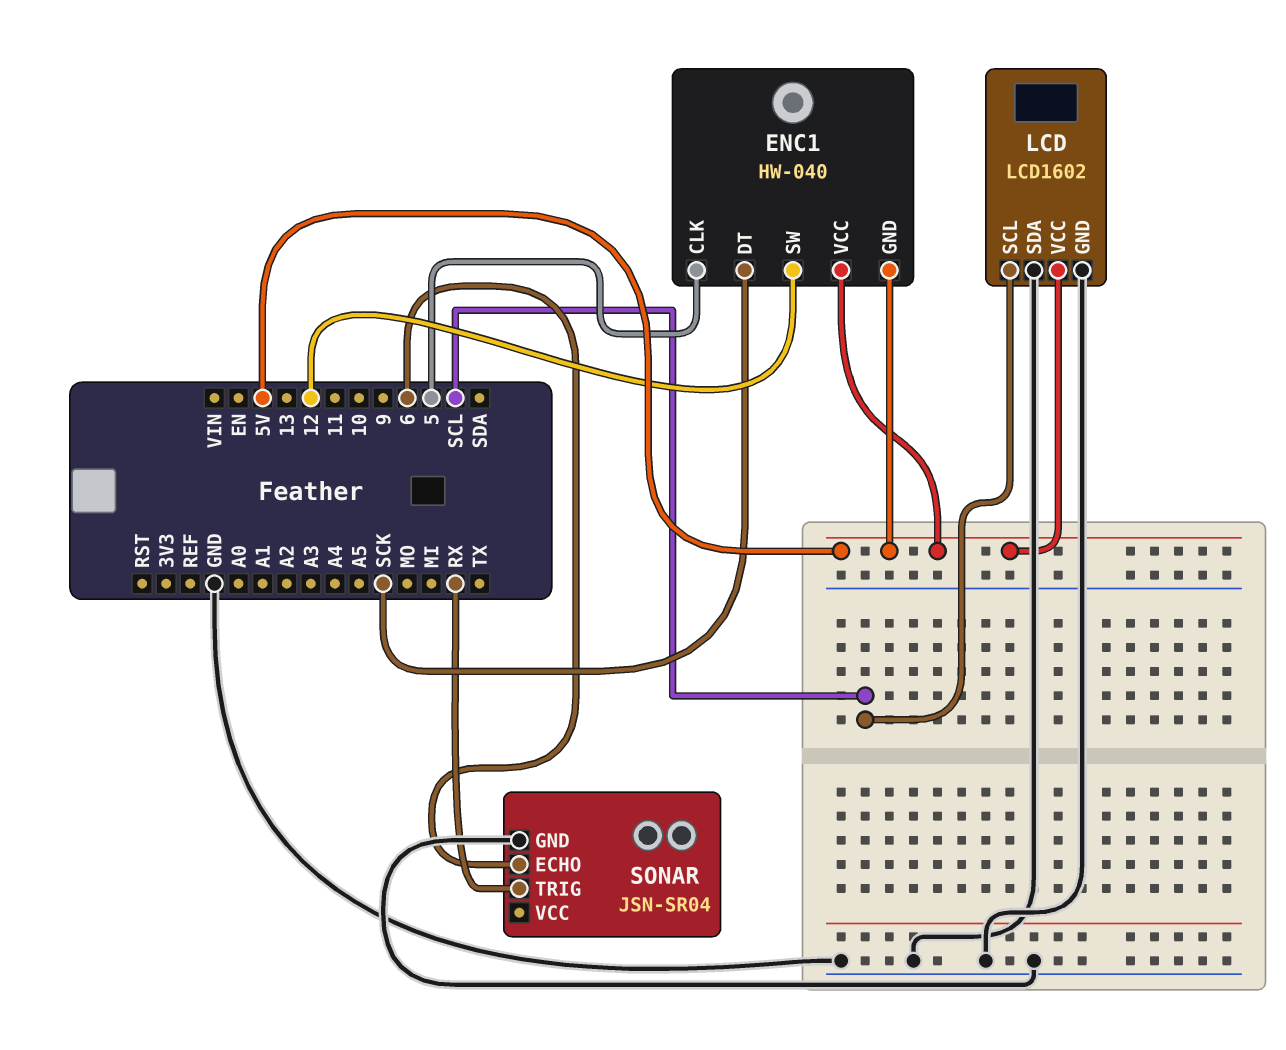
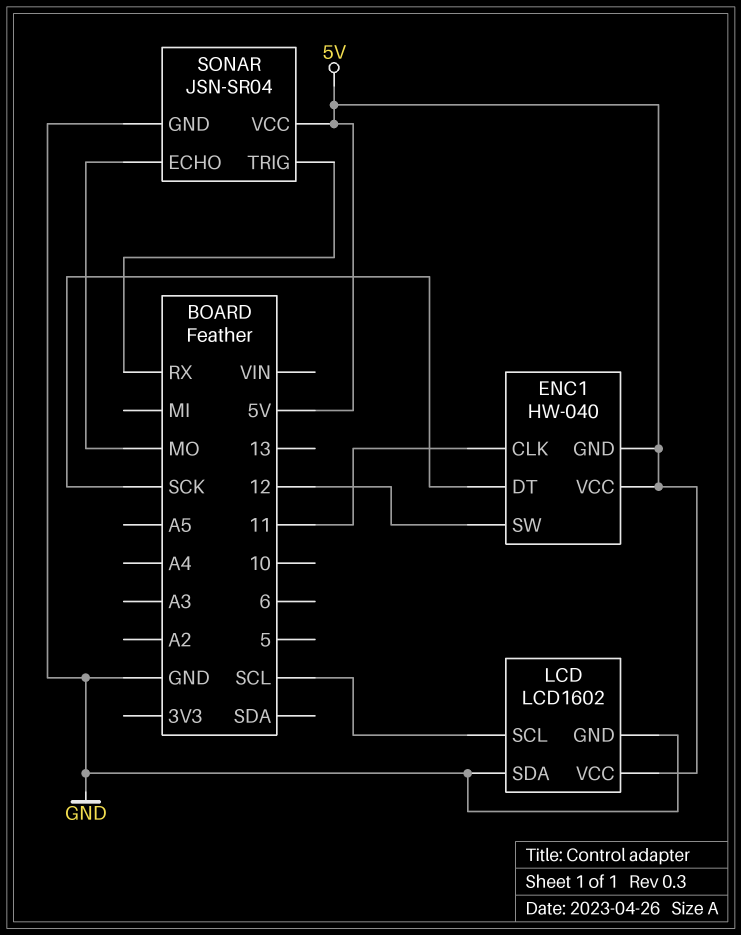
ENC1 pin CLK: 5 -> 11
SONAR pin ECHO: 6 -> MO
SONAR pin VCC: none -> 5V

